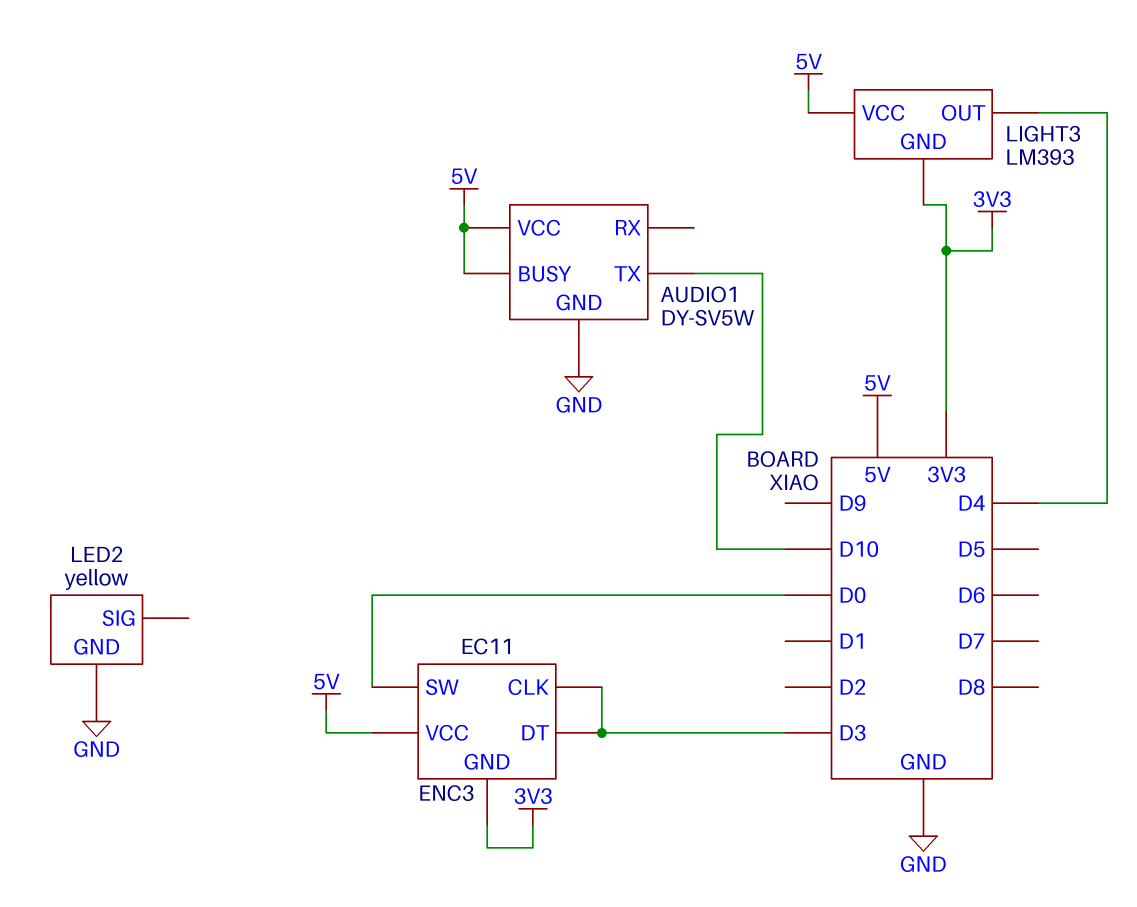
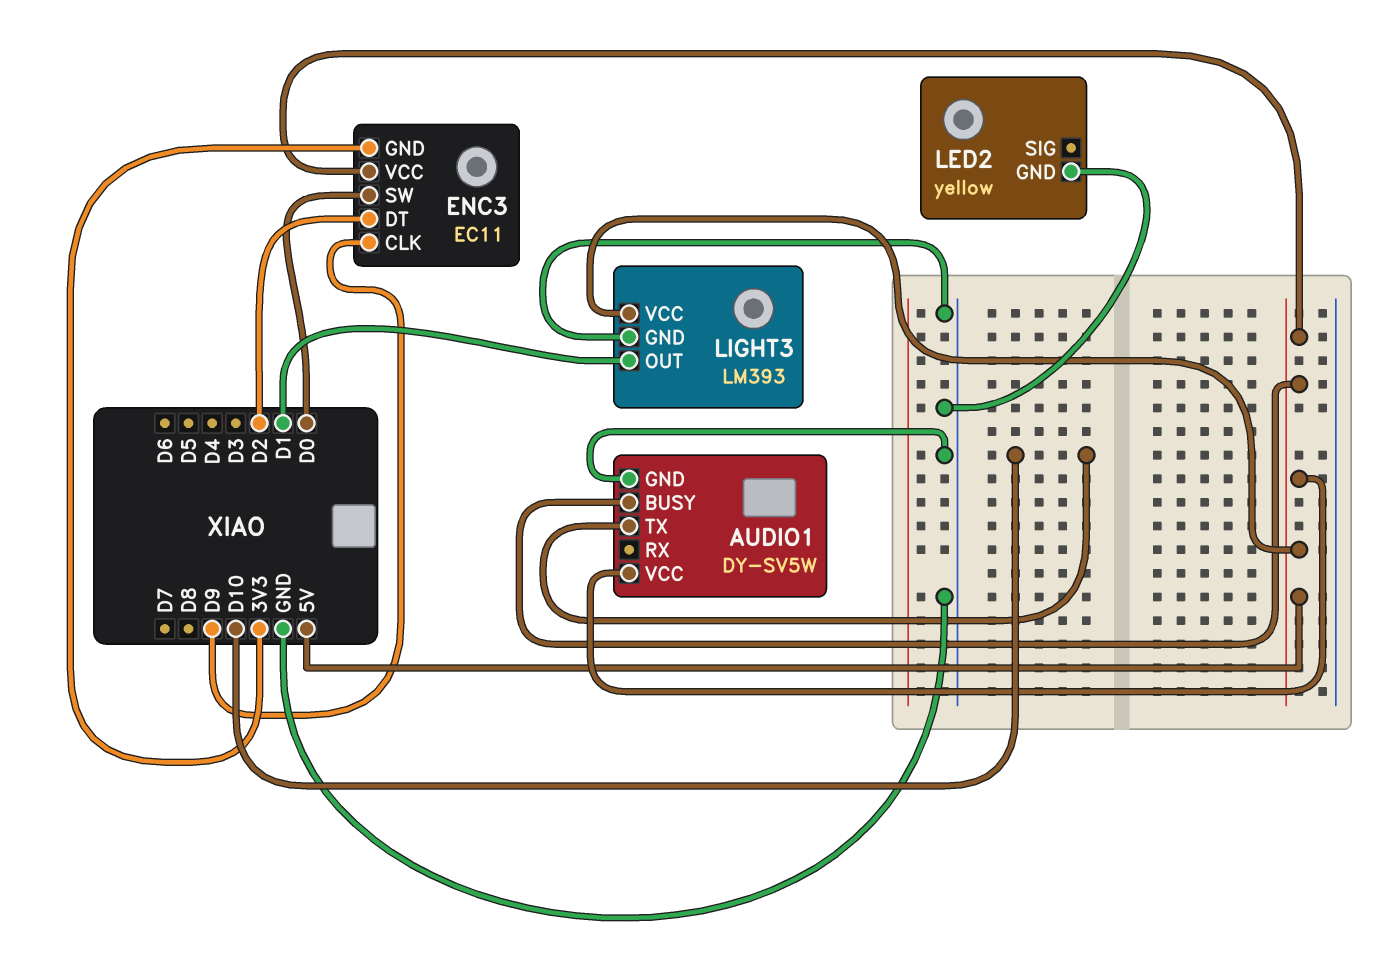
ENC3 pin CLK: D3 -> D9
ENC3 pin DT: D3 -> D2
LIGHT3 pin GND: 3V3 -> GND
LIGHT3 pin OUT: D4 -> D1

